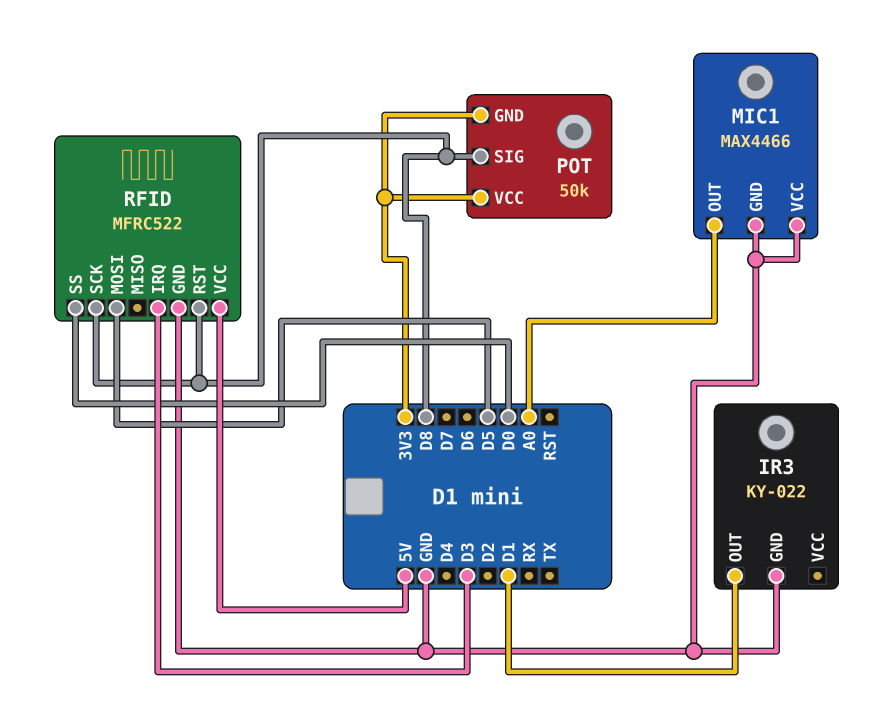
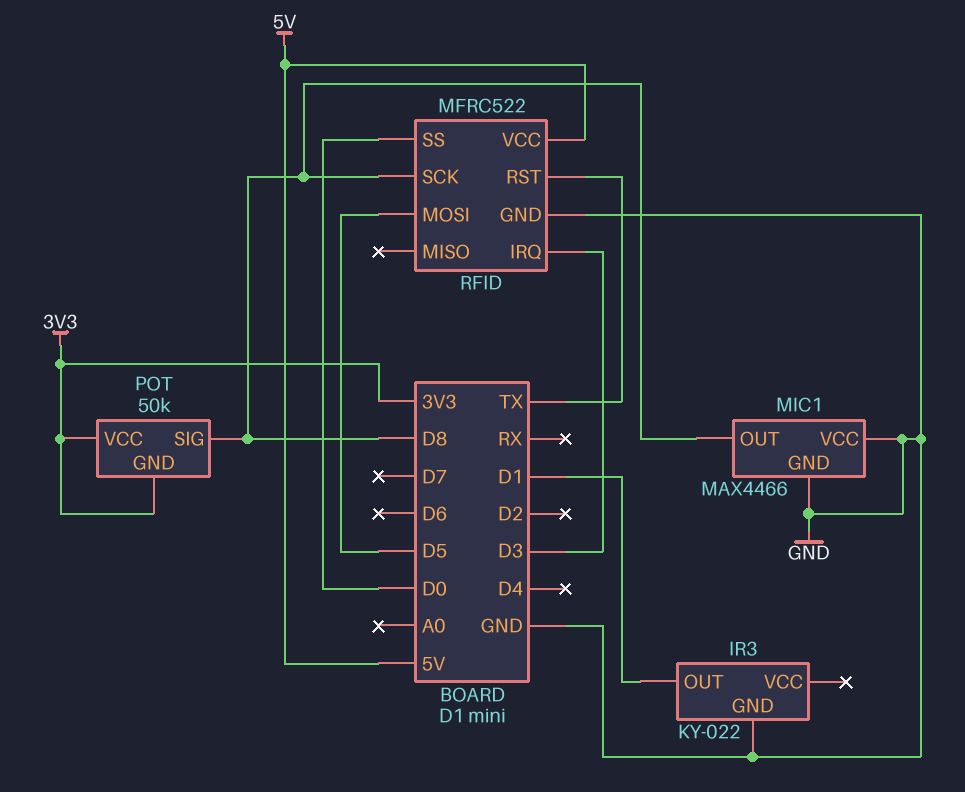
MIC1 pin OUT: A0 -> D8
RFID pin RST: D8 -> TX

